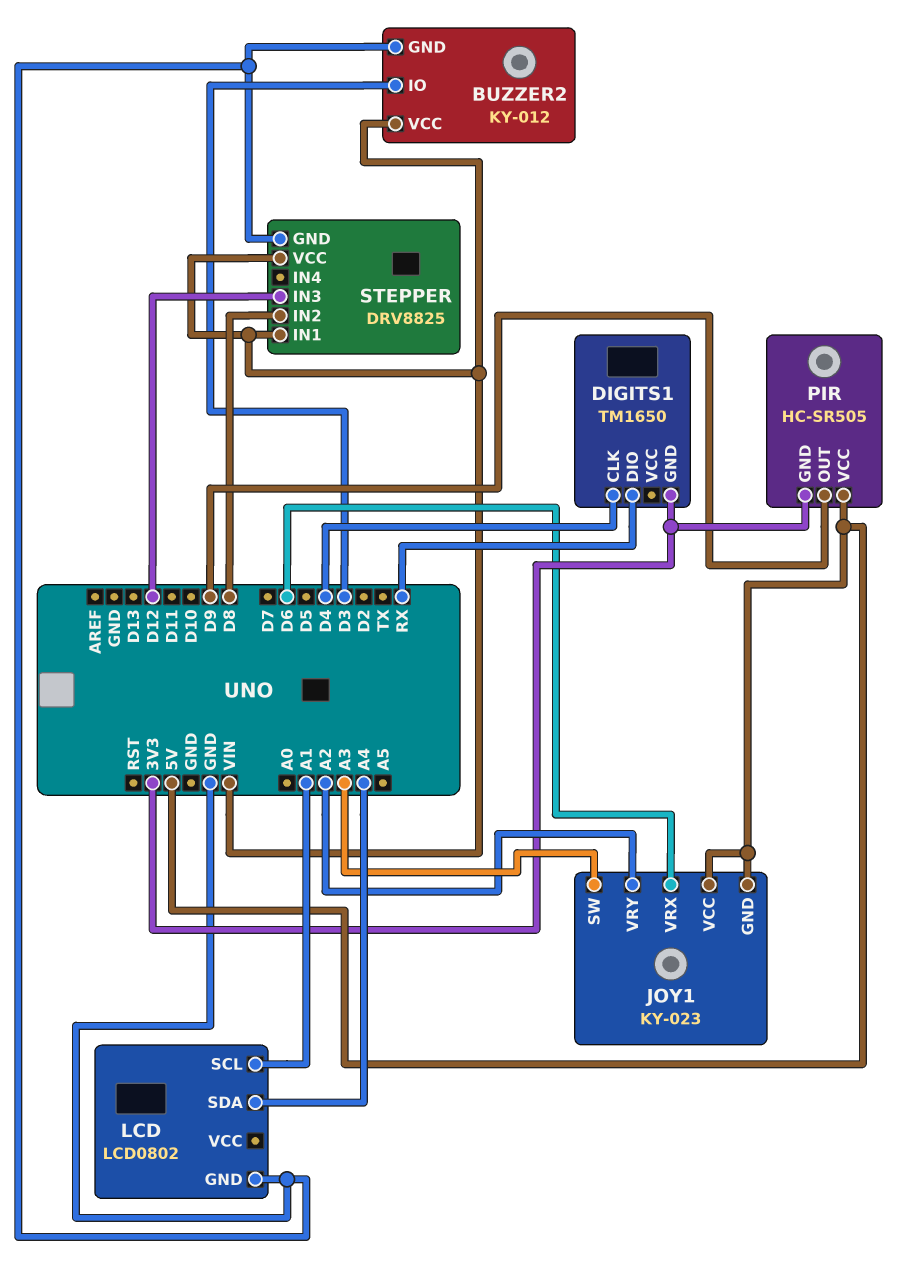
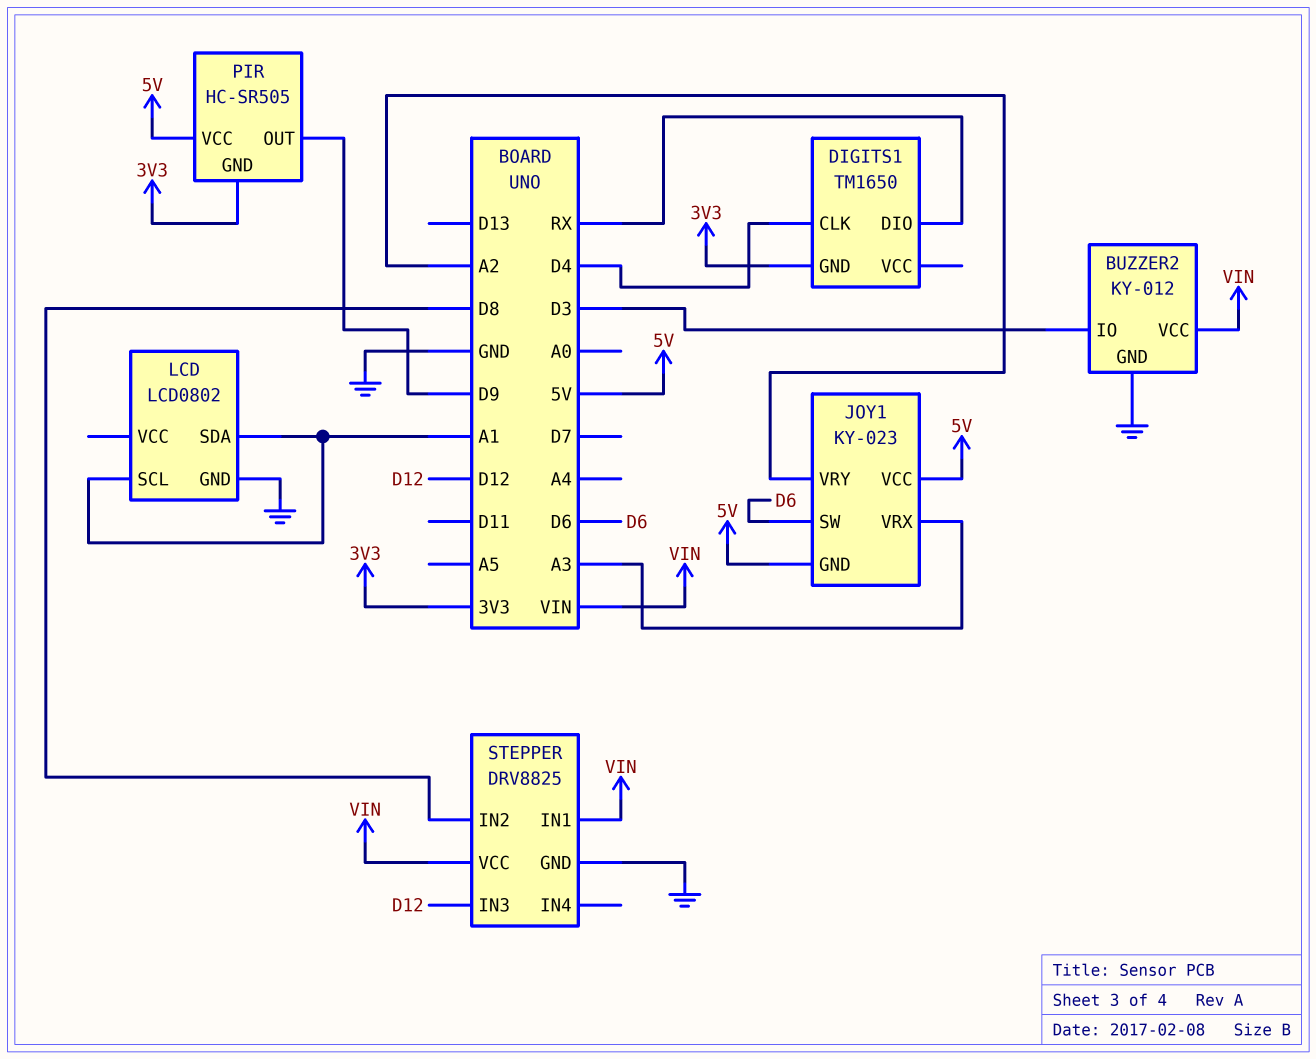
JOY1 pin SW: A3 -> D6
JOY1 pin VRX: D6 -> A3
LCD pin SDA: A4 -> A1

